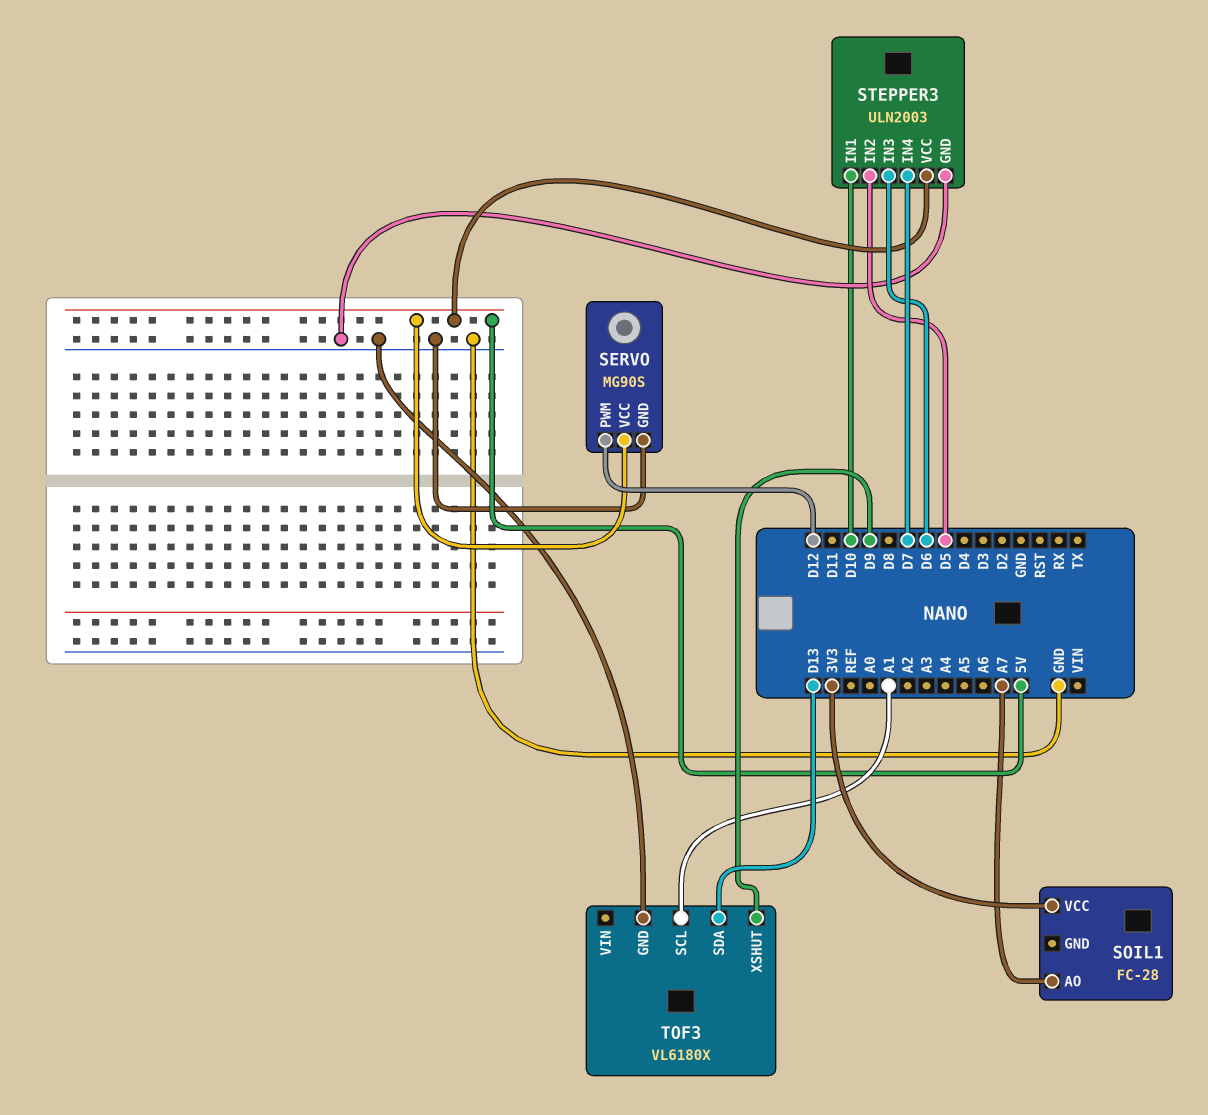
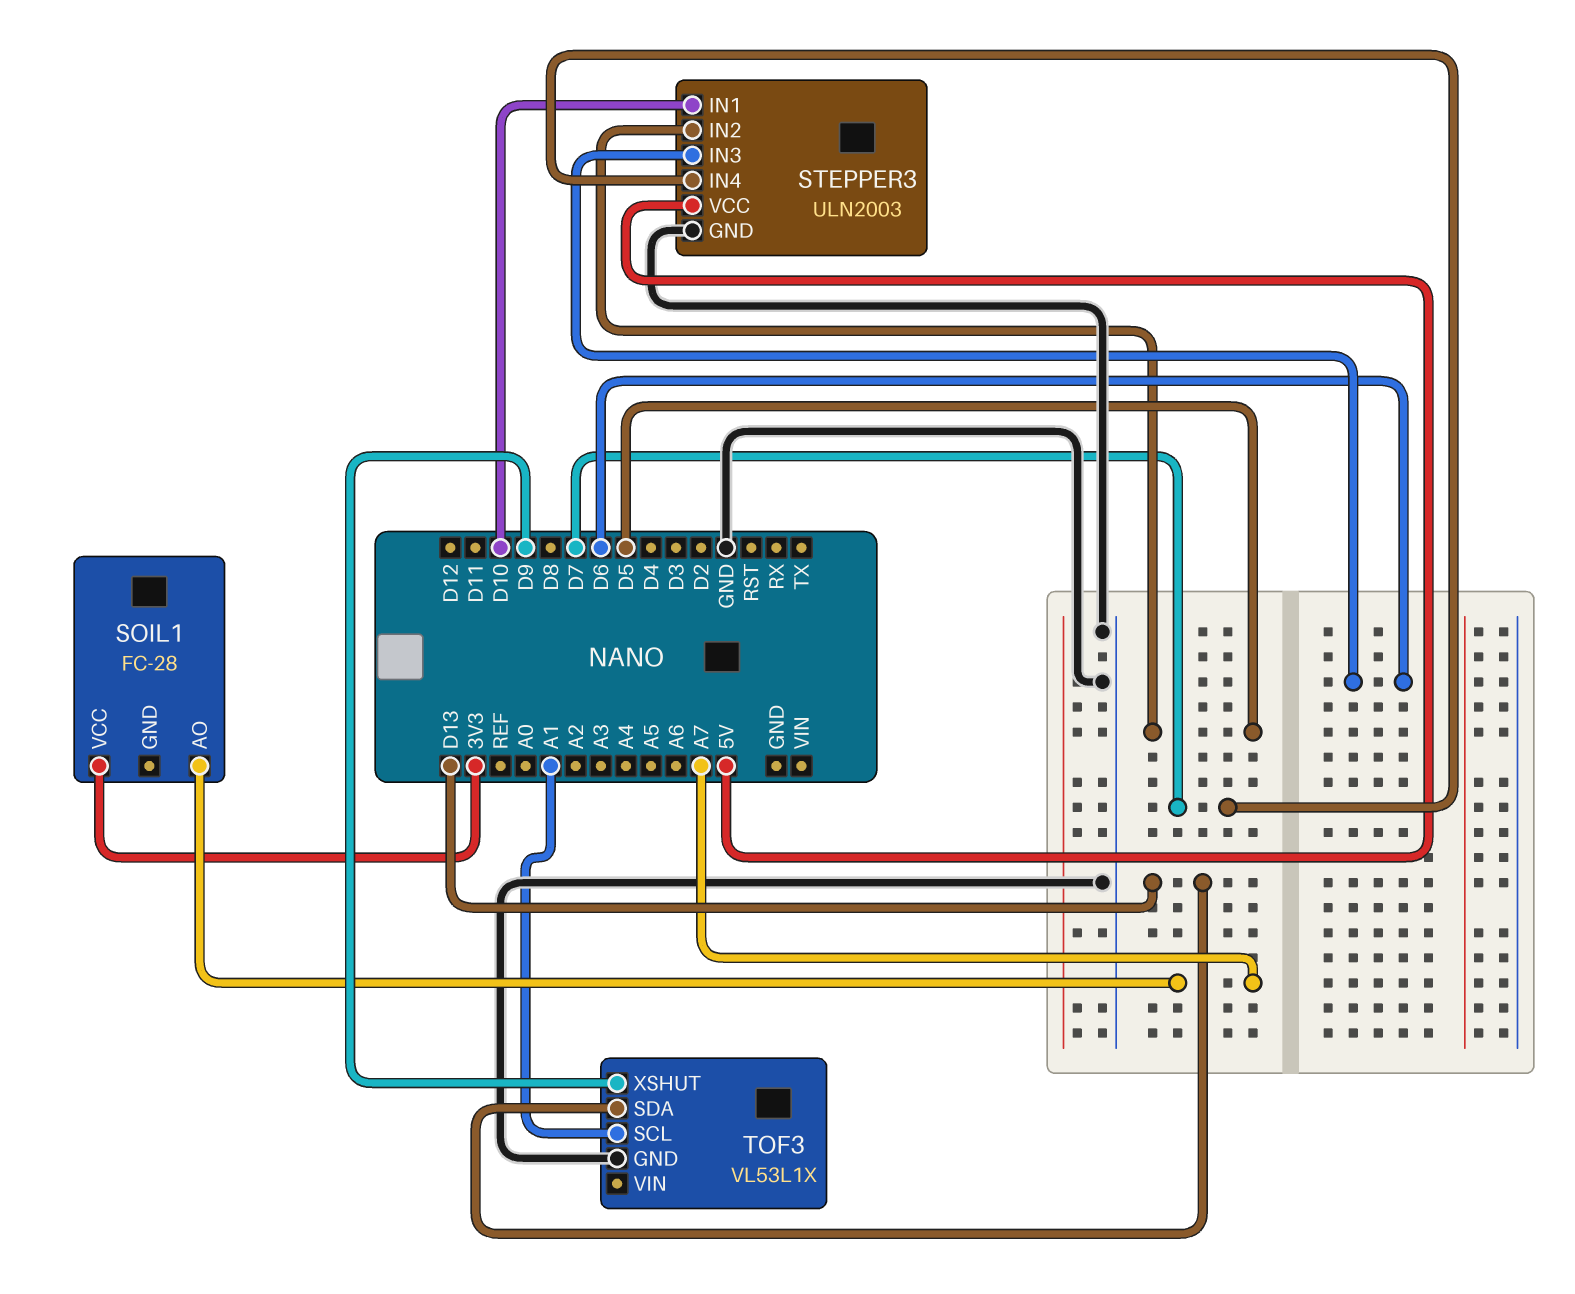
SERVO: MG90S -> none
SERVO pin GND: GND -> none
SERVO pin PWM: D12 -> none
SERVO pin VCC: 5V -> none
TOF3: VL6180X -> VL53L1X

